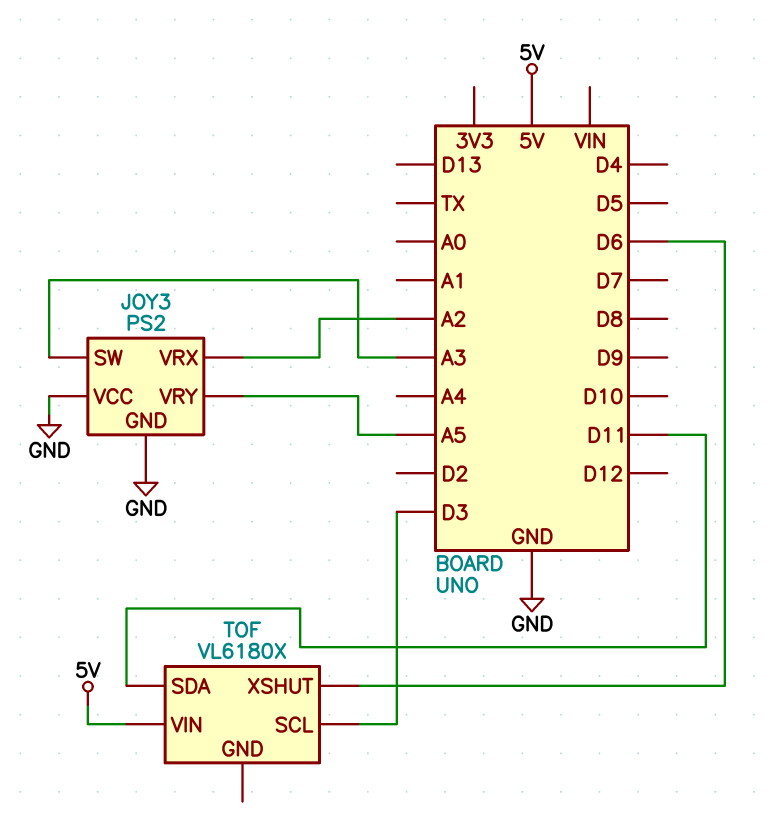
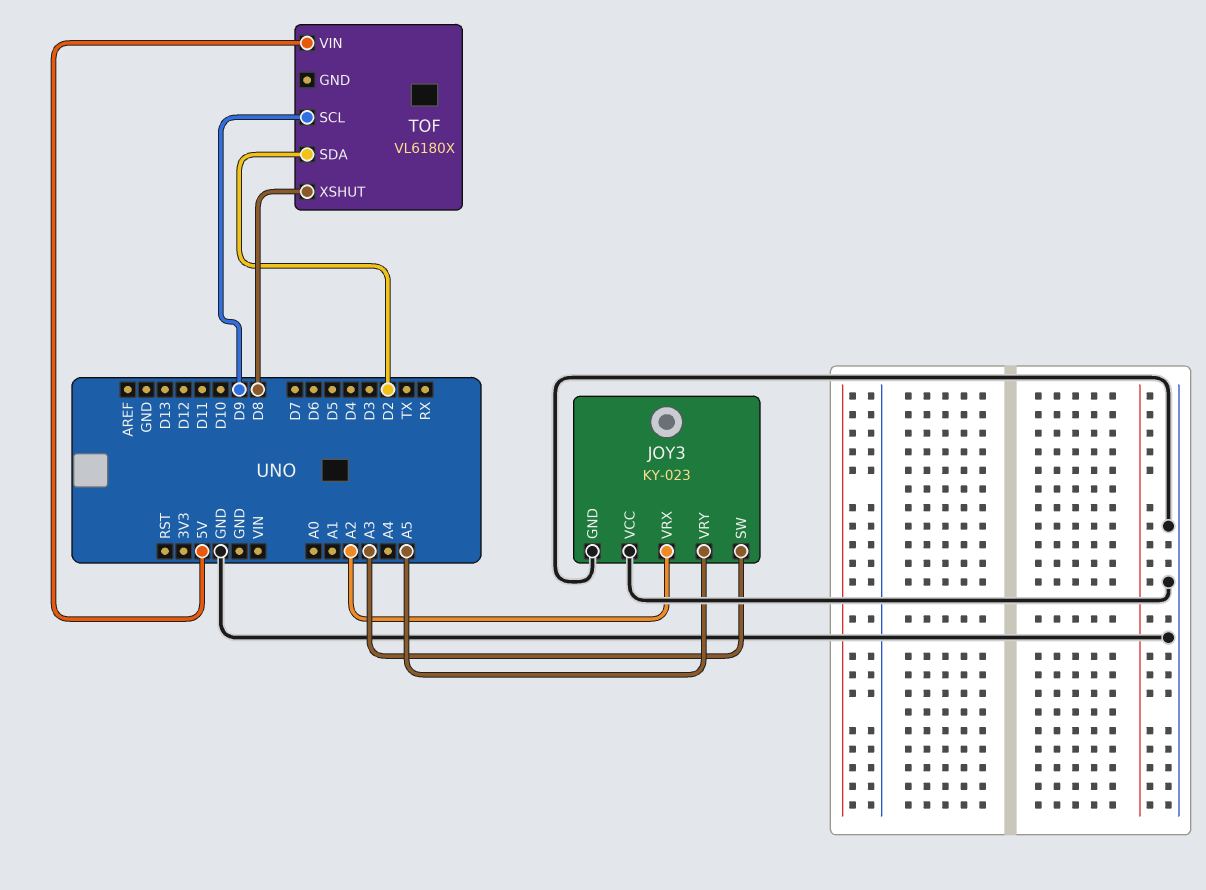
JOY3: PS2 -> KY-023
TOF pin SCL: D3 -> D9
TOF pin SDA: D11 -> D2
TOF pin XSHUT: D6 -> D8

